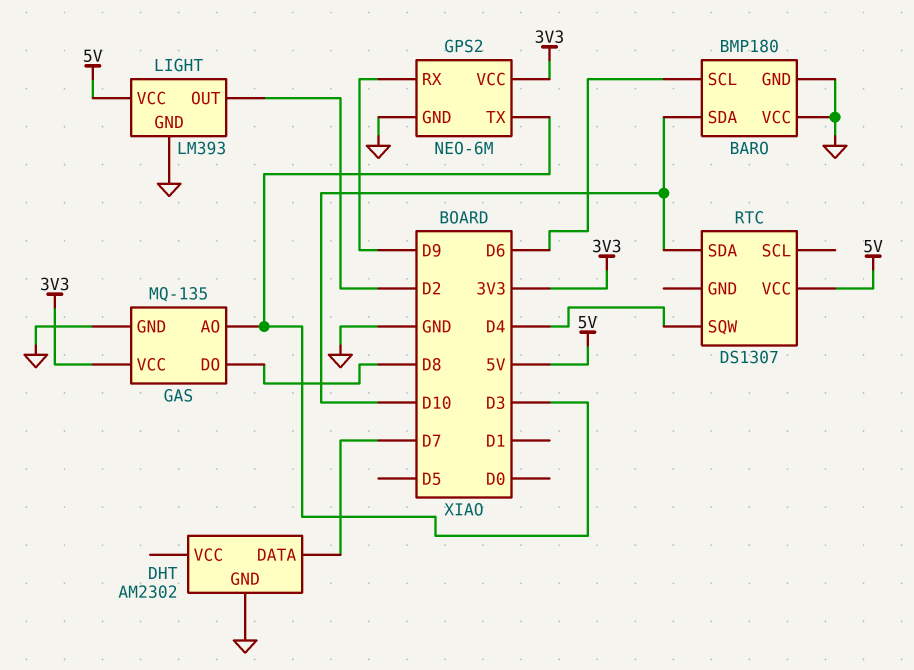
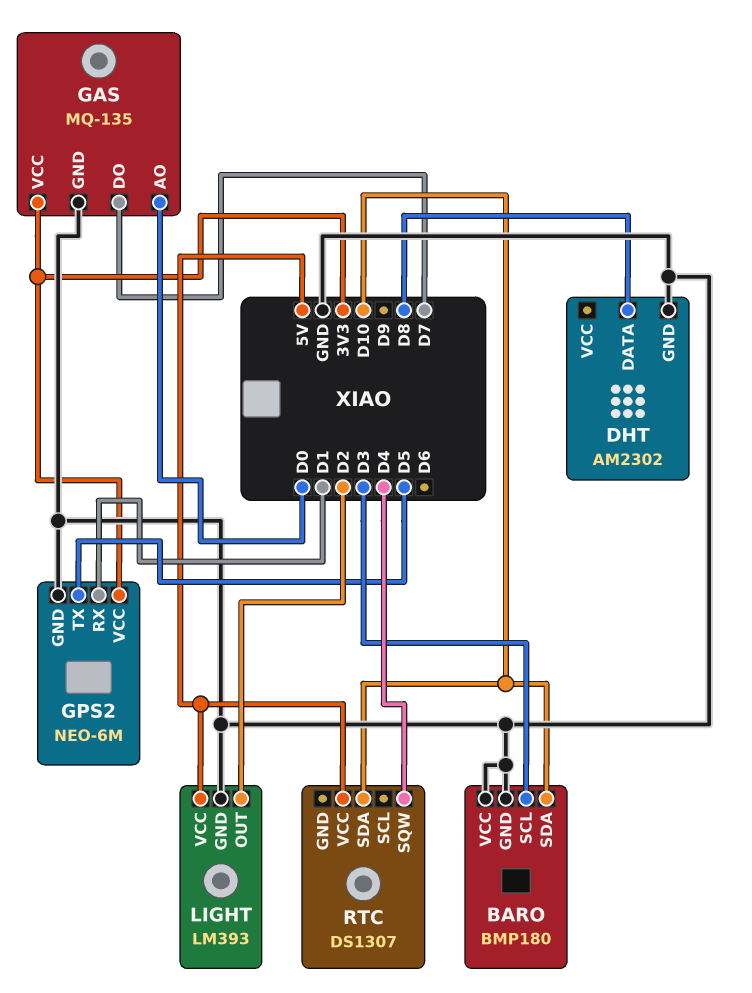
BARO pin SCL: D6 -> D3
DHT pin DATA: D7 -> D8
GAS pin AO: D3 -> D0
GAS pin DO: D8 -> D7
GPS2 pin RX: D9 -> D1
GPS2 pin TX: D3 -> D5

